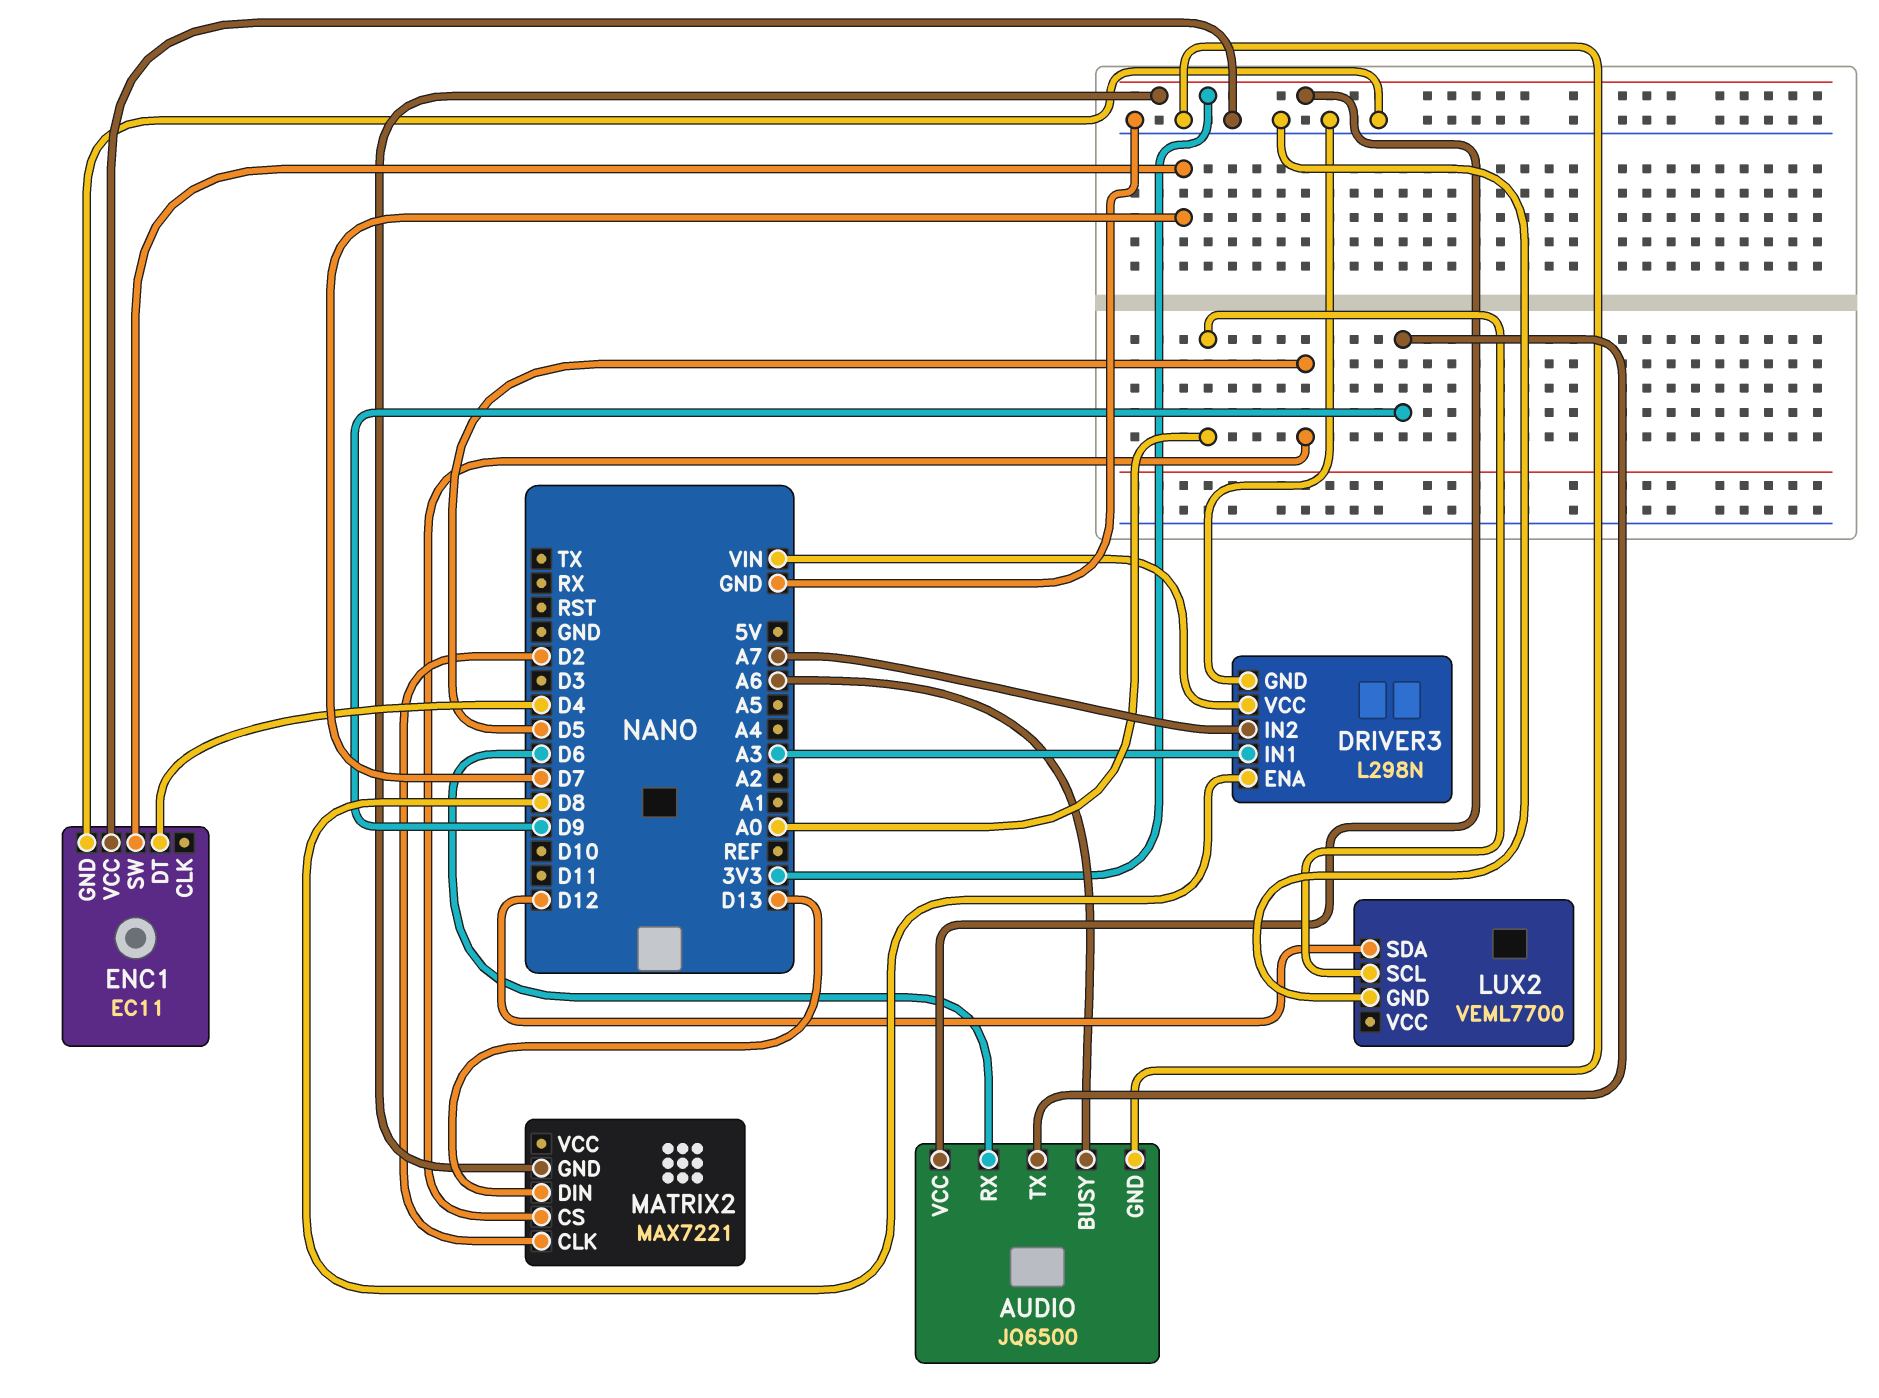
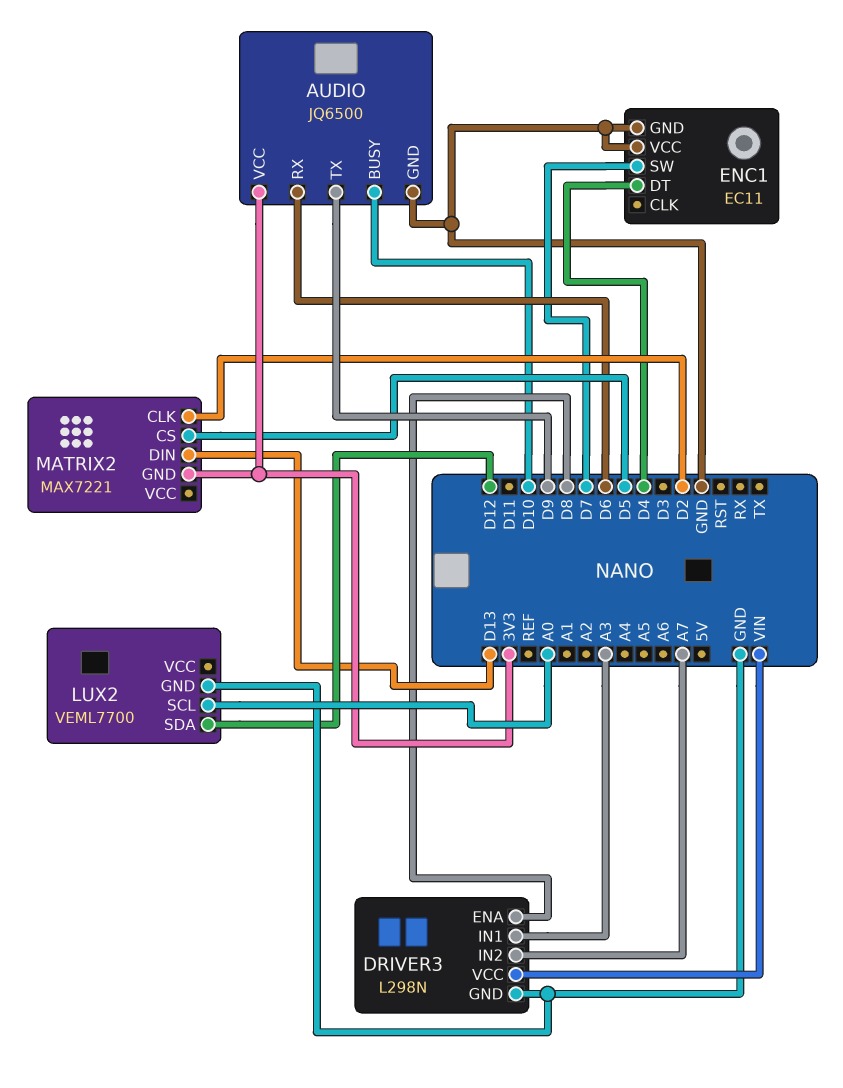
AUDIO pin BUSY: A6 -> D10

